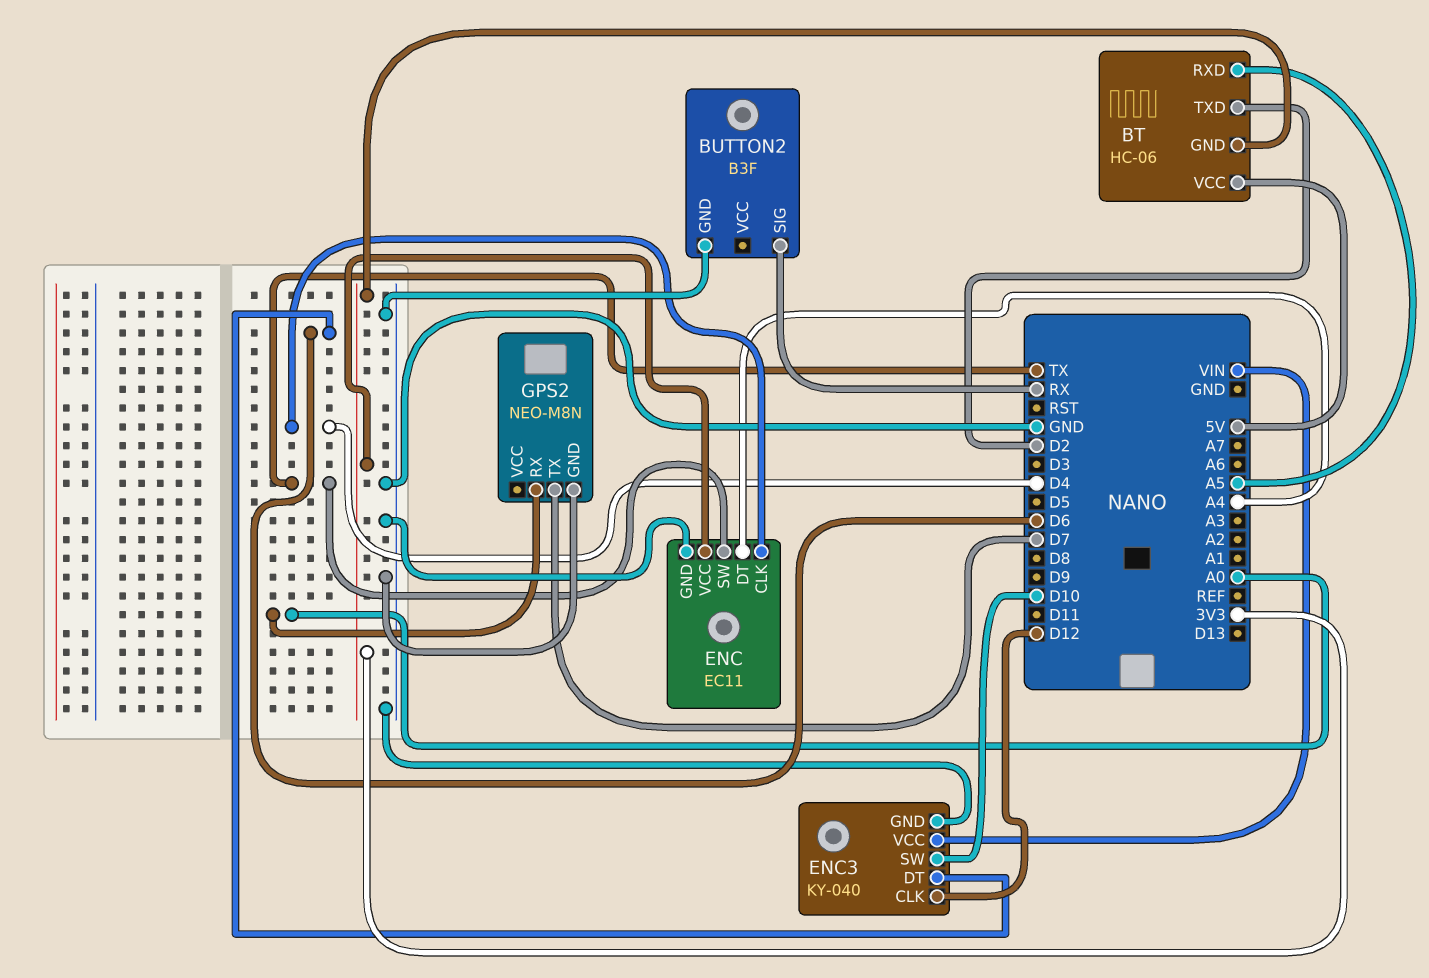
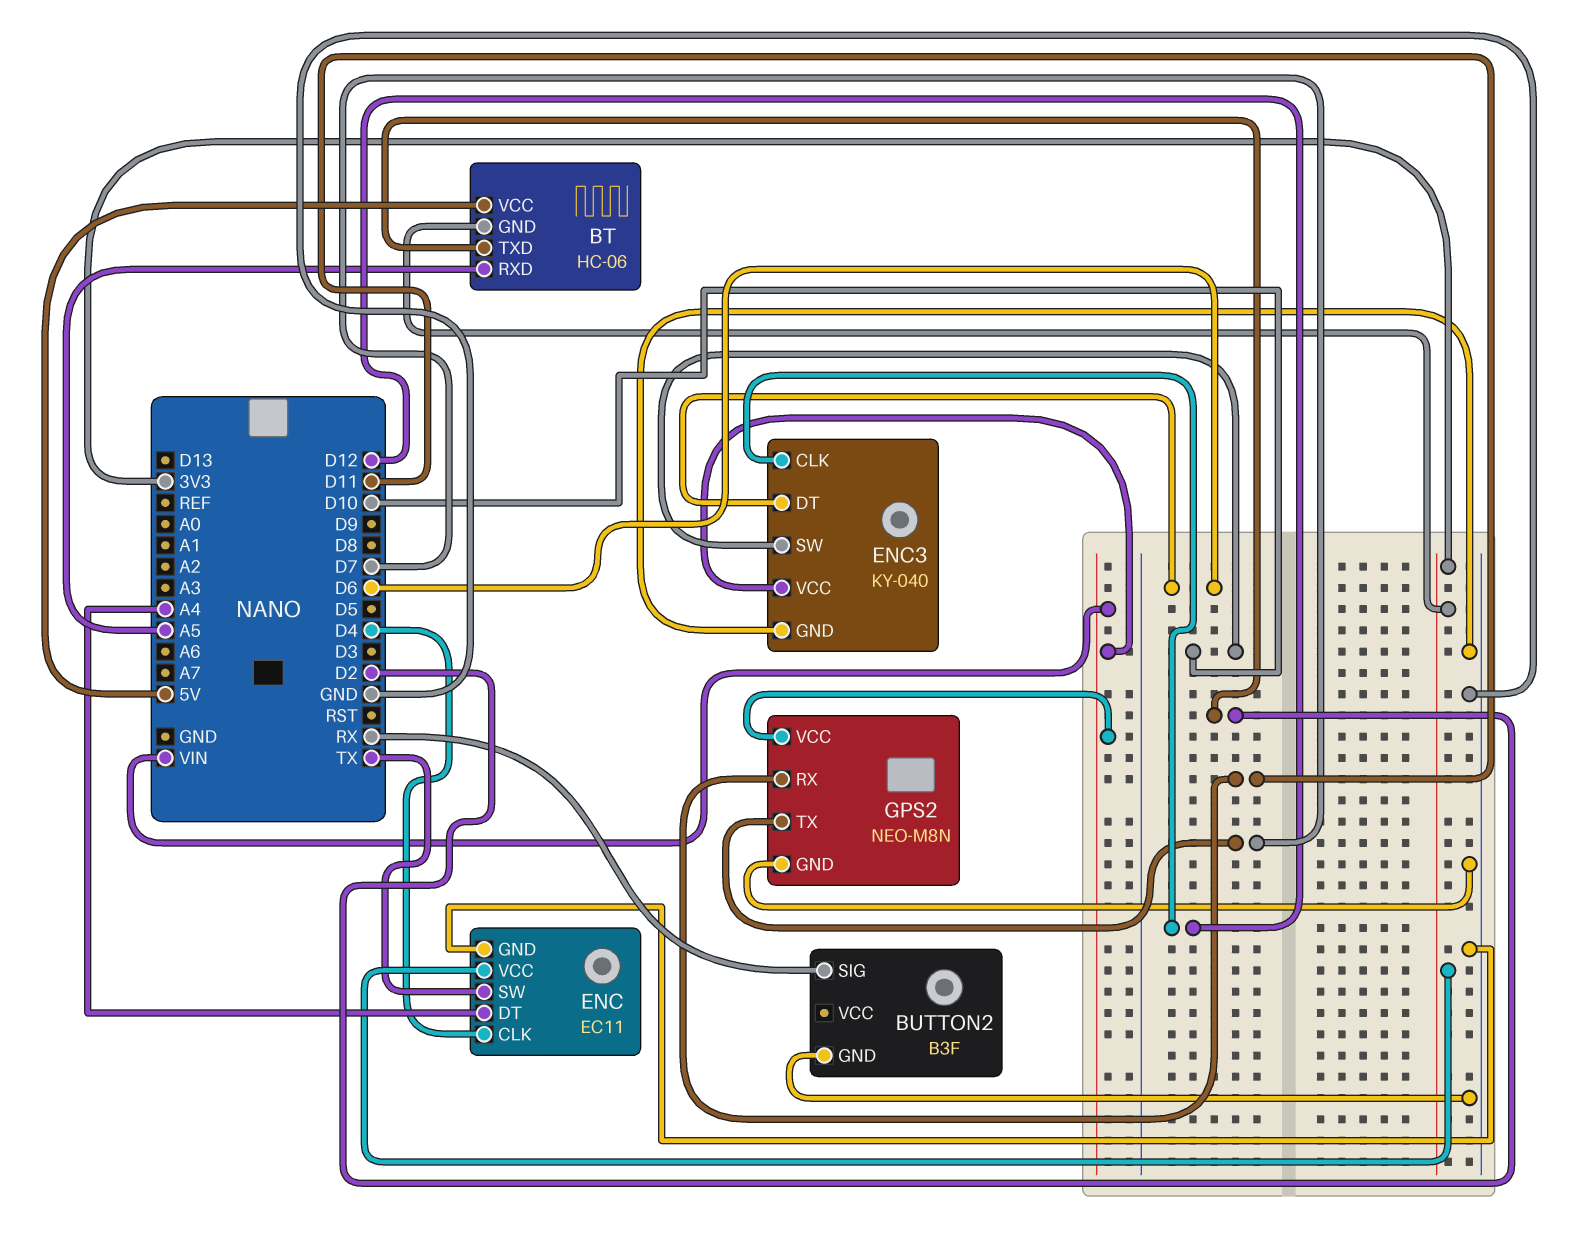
GPS2 pin RX: A0 -> D11
GPS2 pin VCC: none -> VIN

